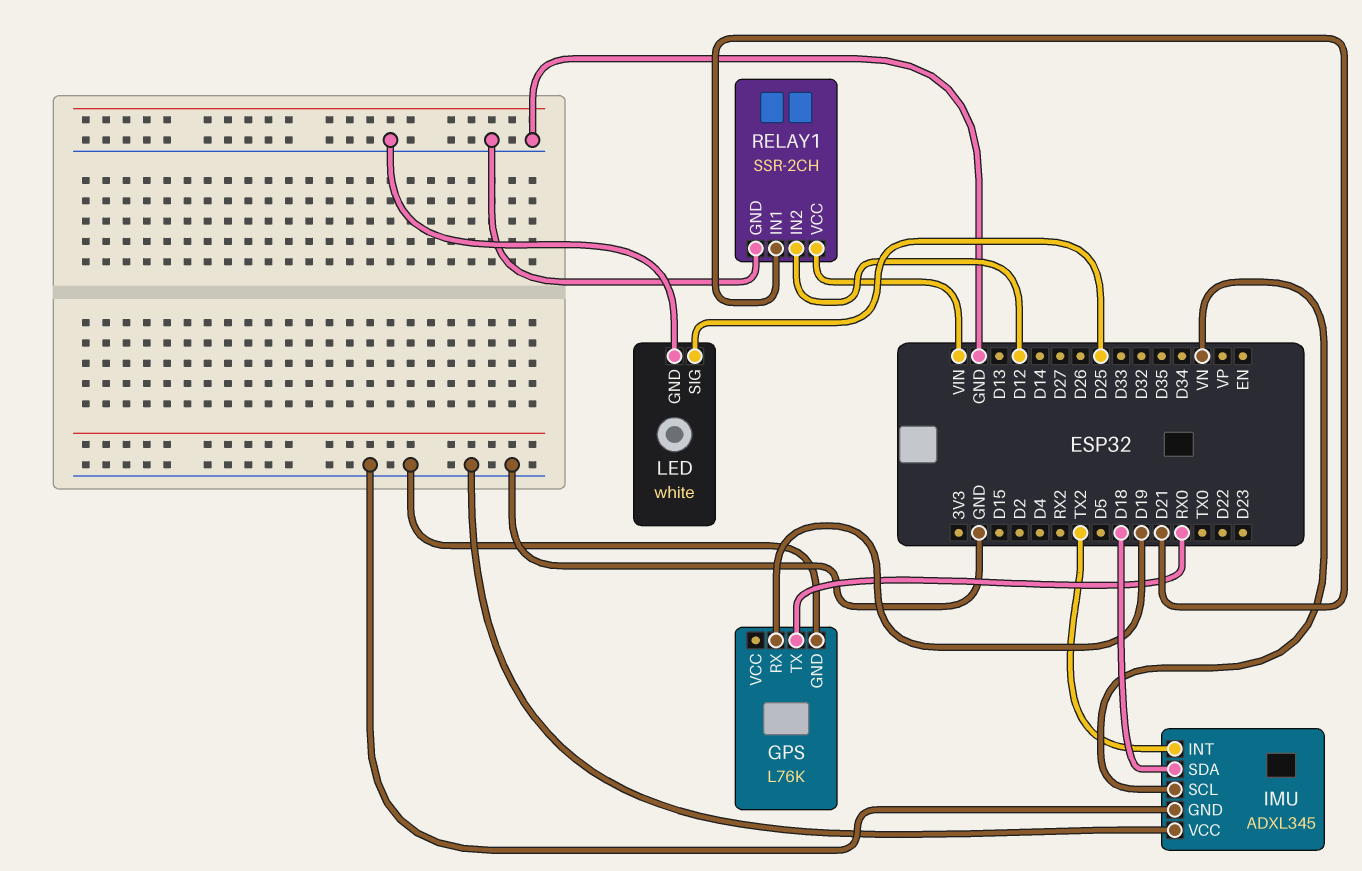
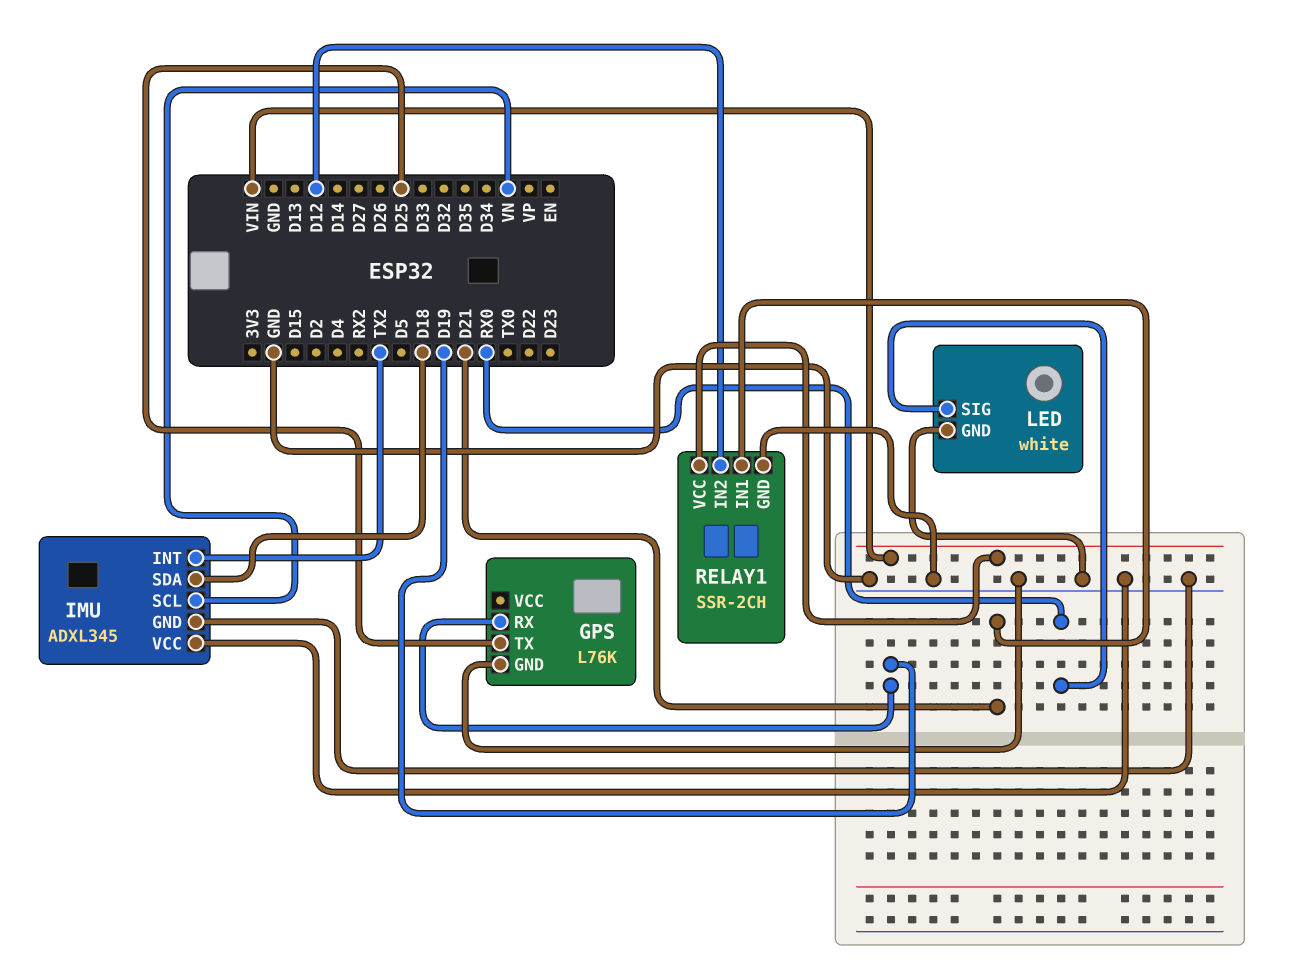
GPS pin TX: RX0 -> D25
LED pin SIG: D25 -> RX0

